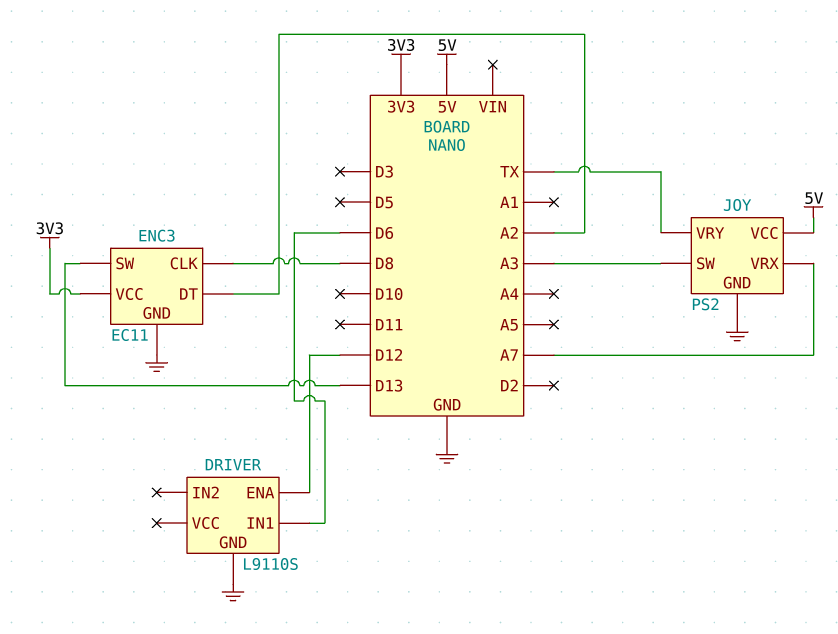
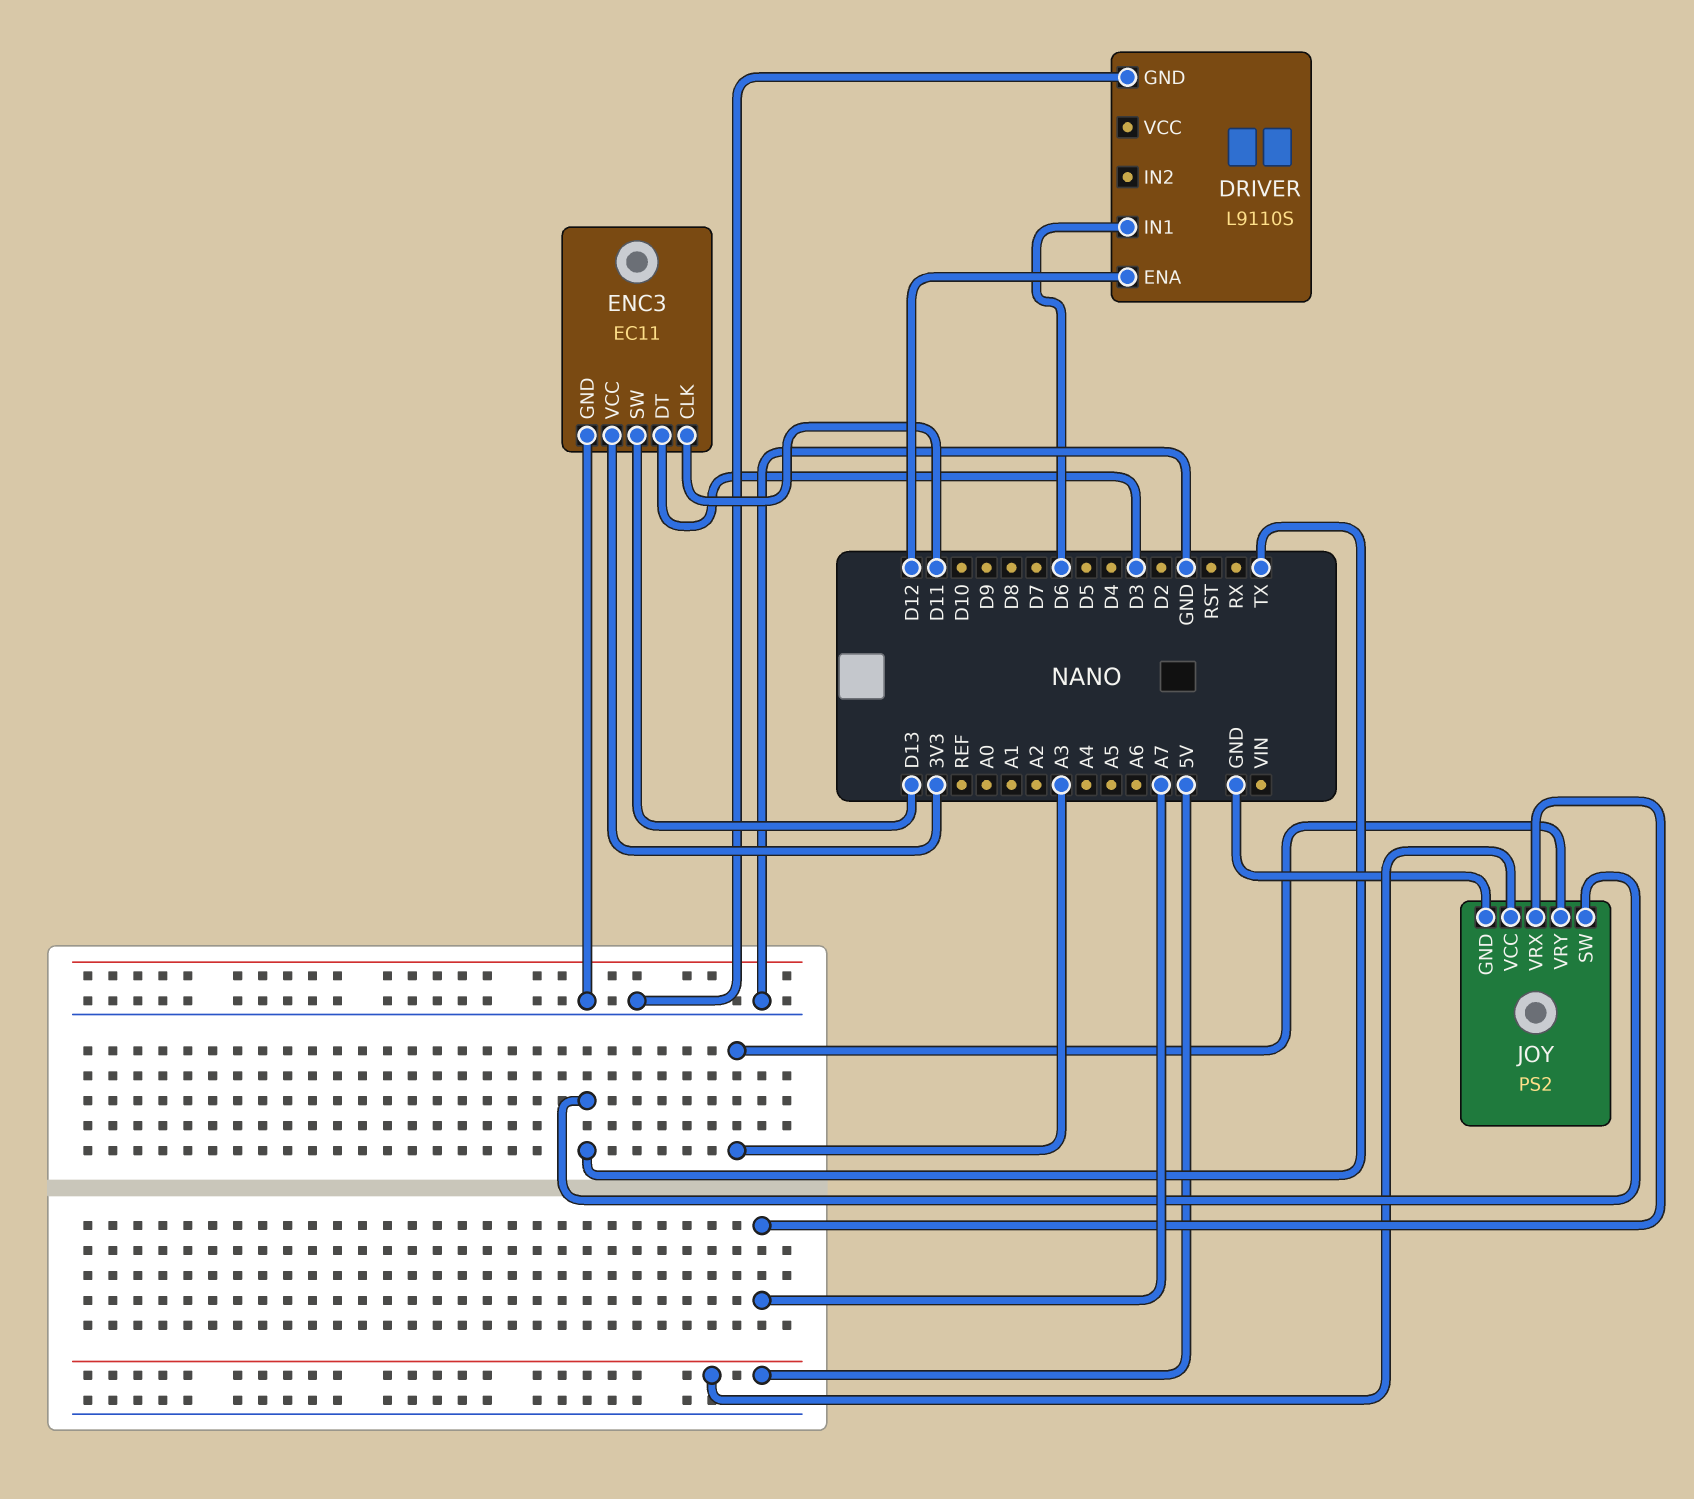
ENC3 pin CLK: D8 -> D11
ENC3 pin DT: A2 -> D3
JOY pin SW: A3 -> TX
JOY pin VRY: TX -> A3

